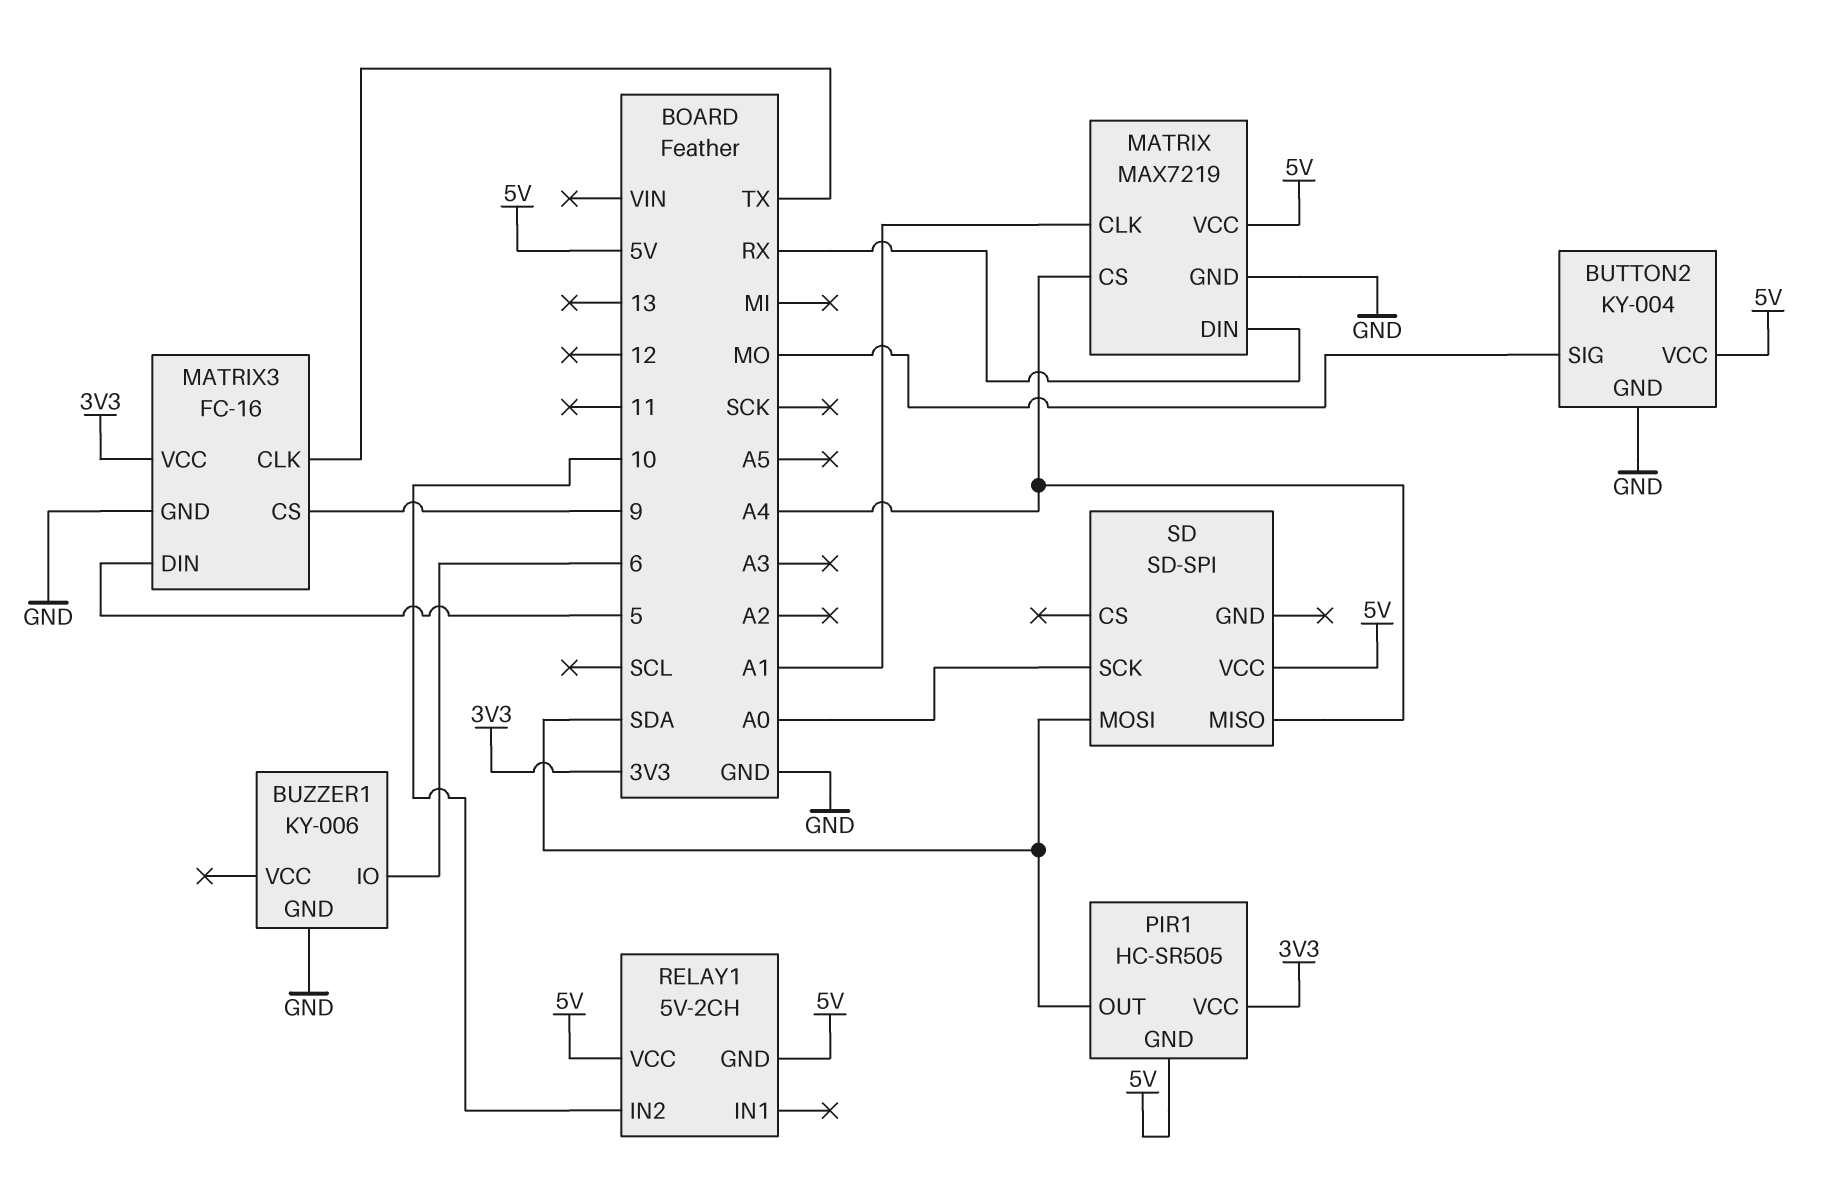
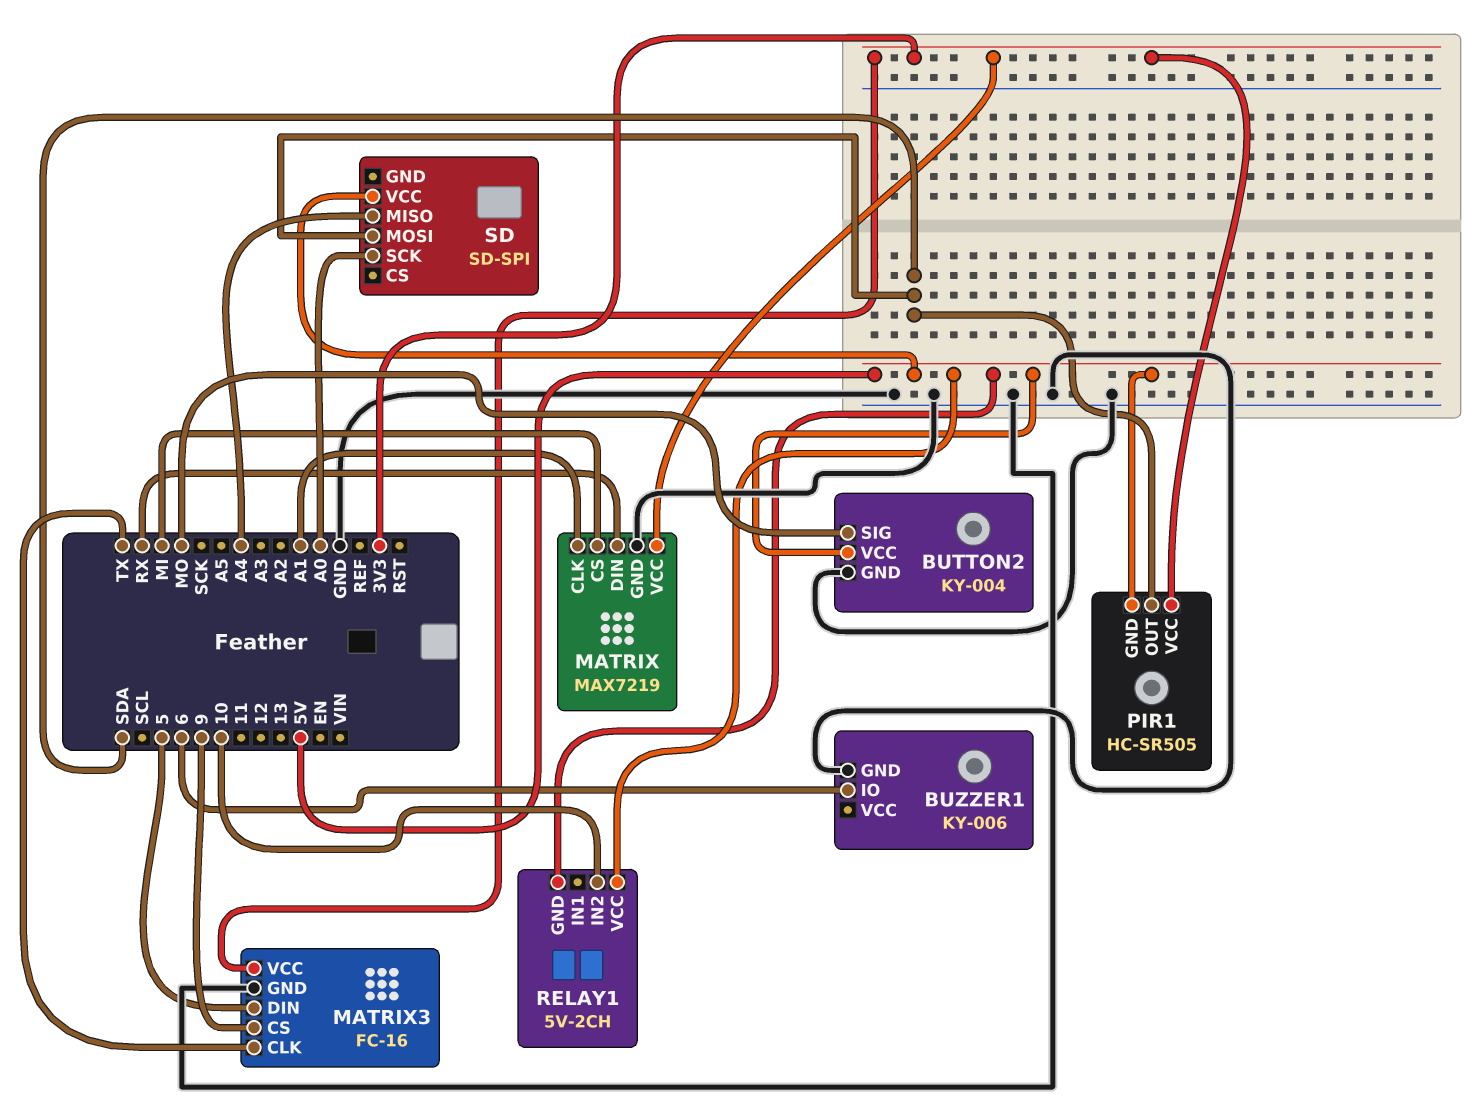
MATRIX pin CS: A4 -> MI
MATRIX pin VCC: 5V -> 3V3

